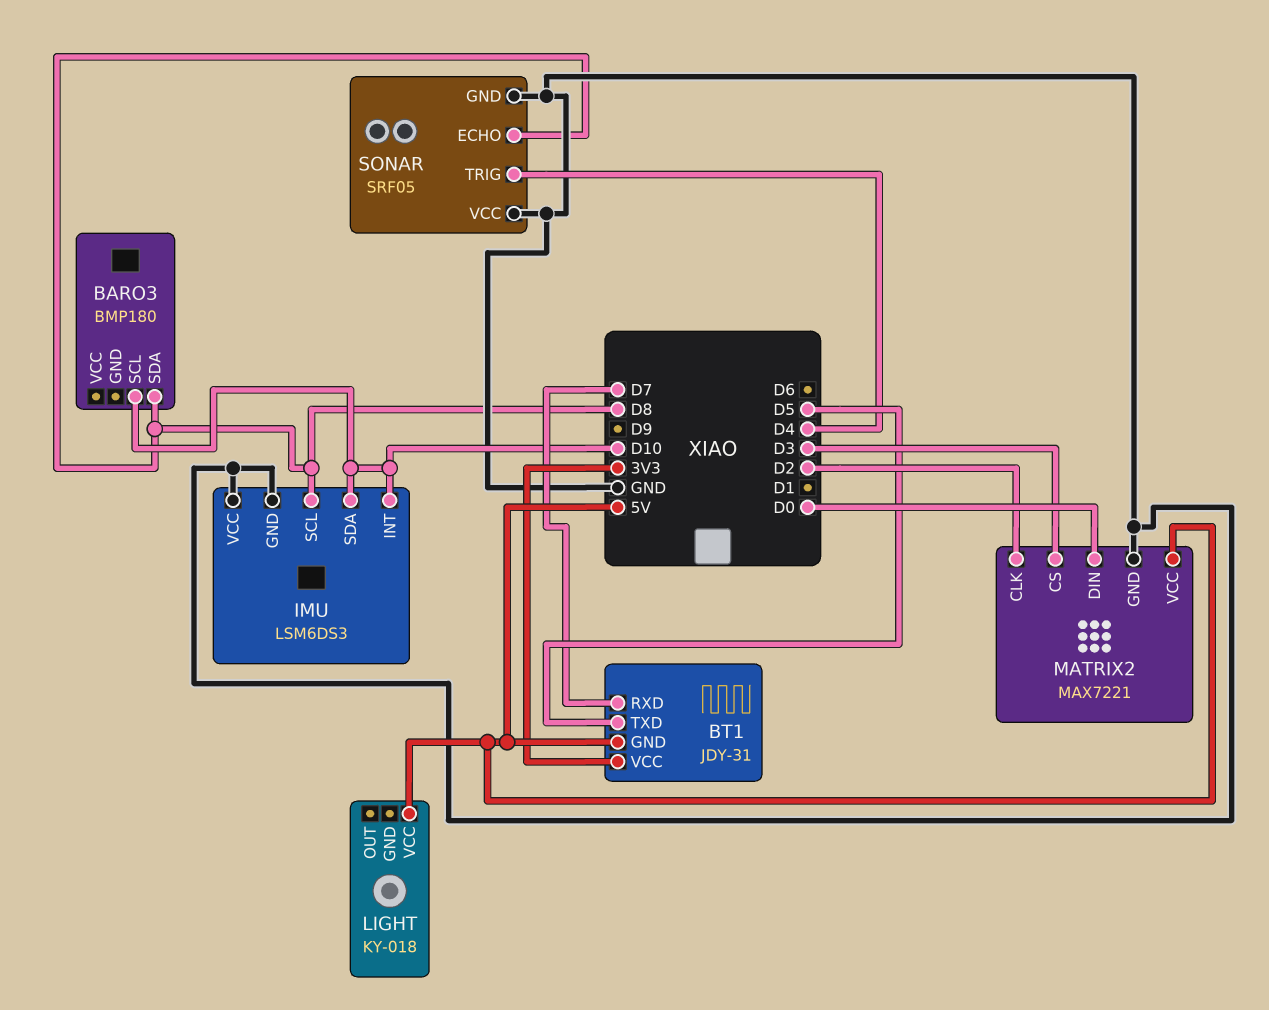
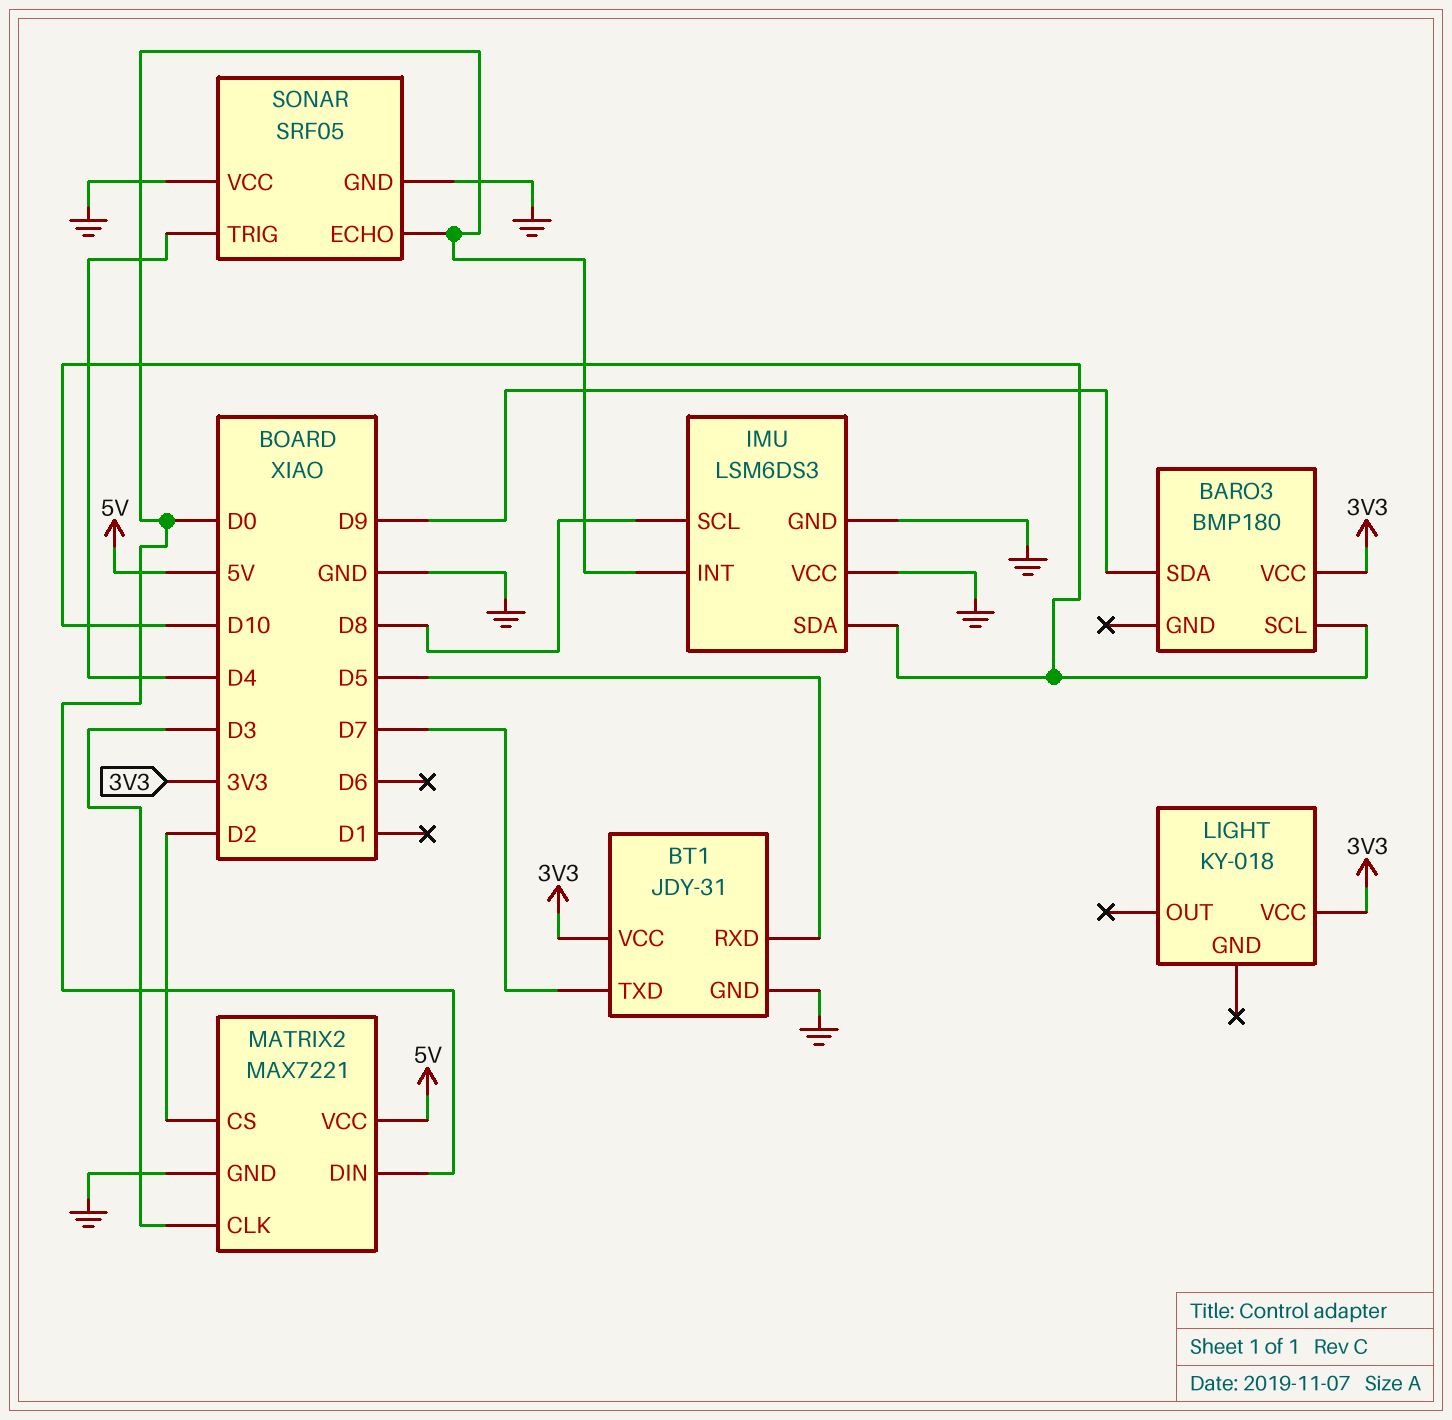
BARO3 pin SDA: D8 -> D9
BARO3 pin VCC: none -> 3V3
BT1 pin GND: 5V -> GND
BT1 pin RXD: D7 -> D5
BT1 pin TXD: D5 -> D7
IMU pin INT: D10 -> D0
LIGHT pin VCC: 5V -> 3V3
MATRIX2 pin CLK: D2 -> D3
MATRIX2 pin CS: D3 -> D2
SONAR pin ECHO: D8 -> D0

